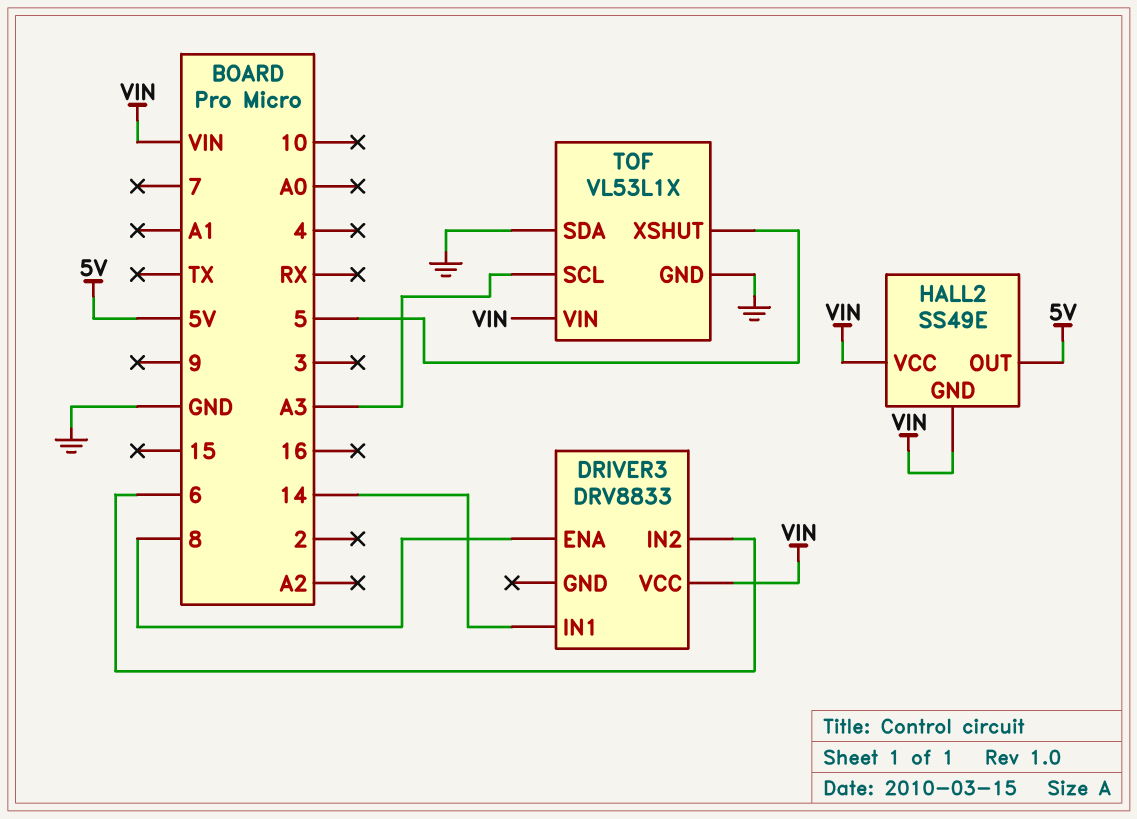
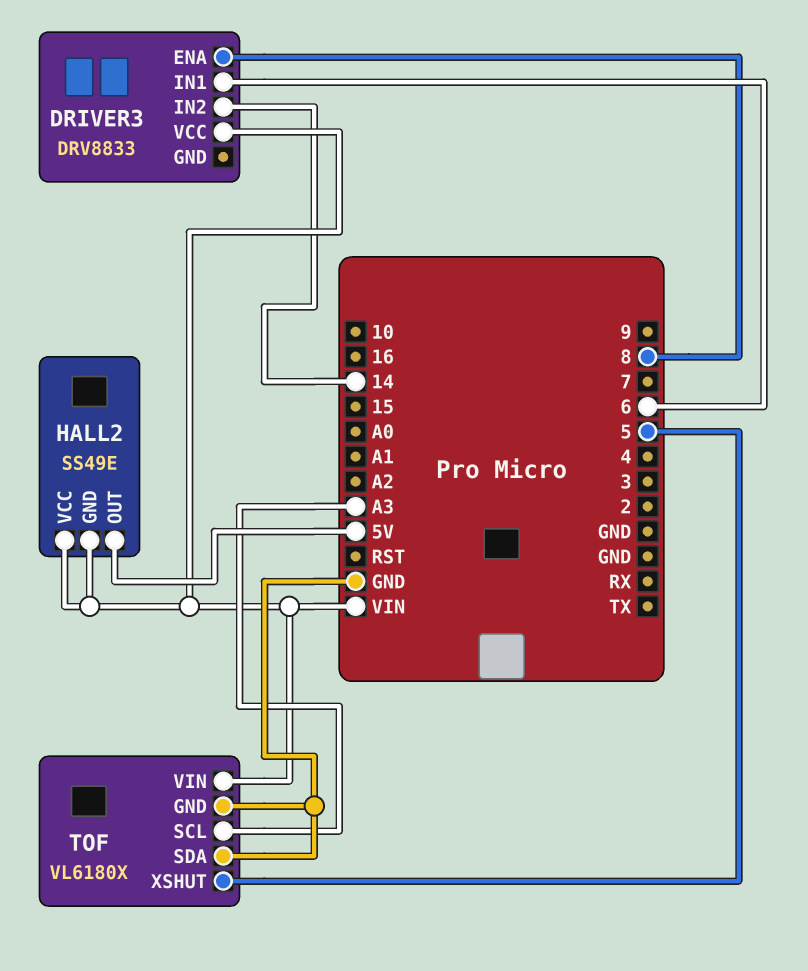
DRIVER3 pin IN1: 14 -> 6
DRIVER3 pin IN2: 6 -> 14
TOF: VL53L1X -> VL6180X

